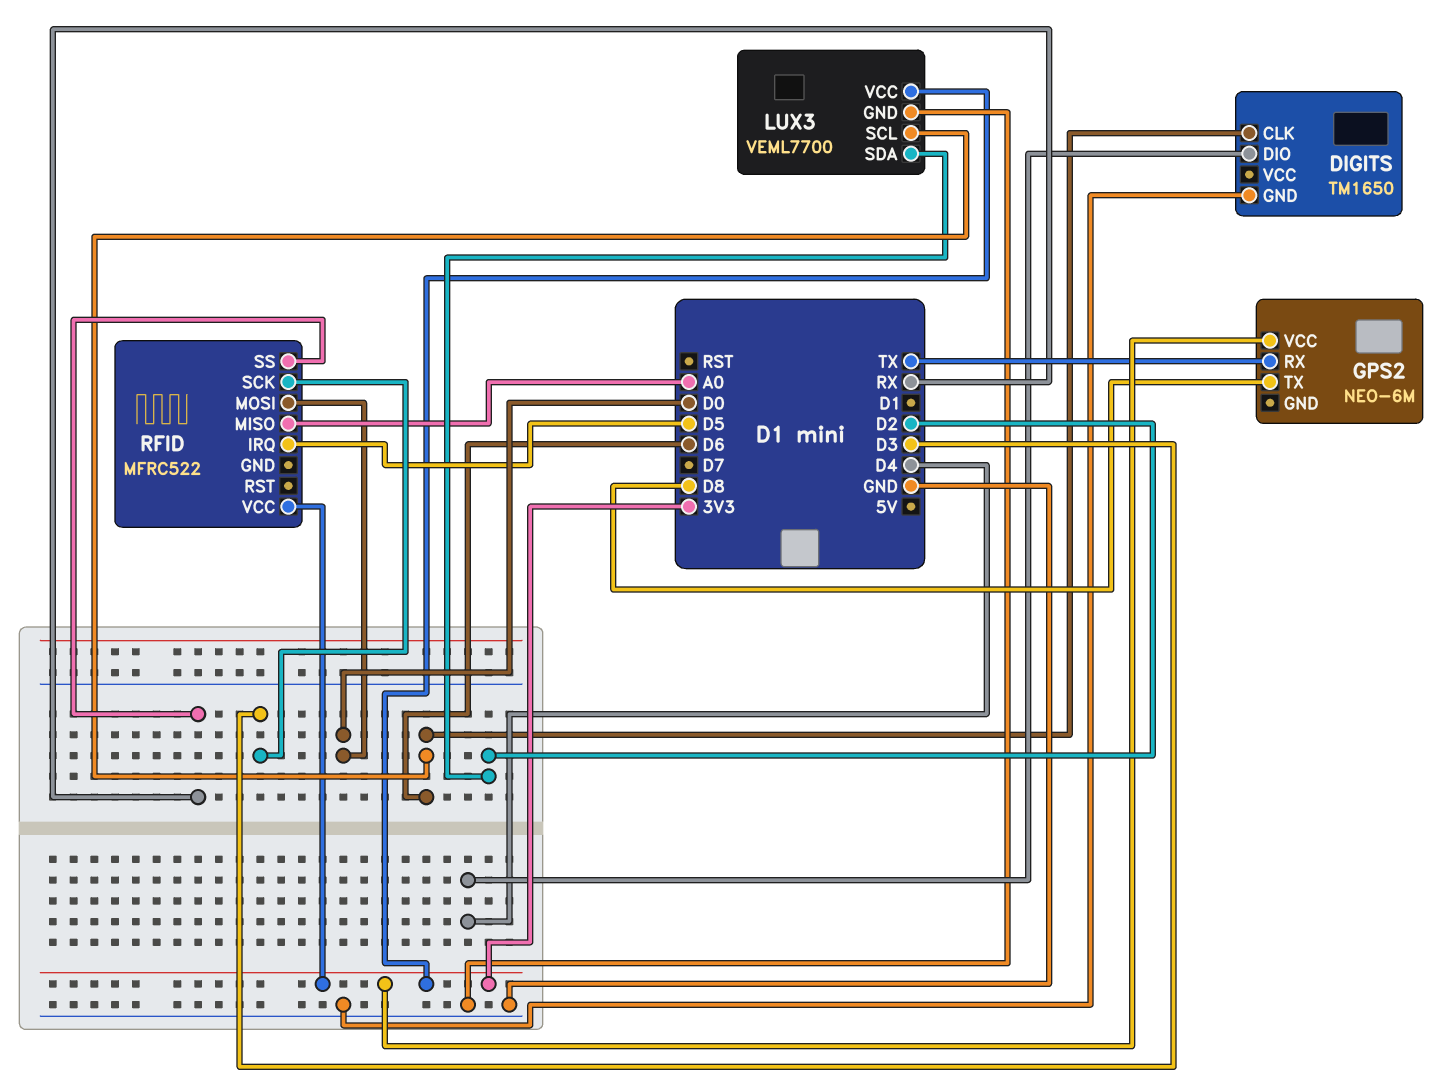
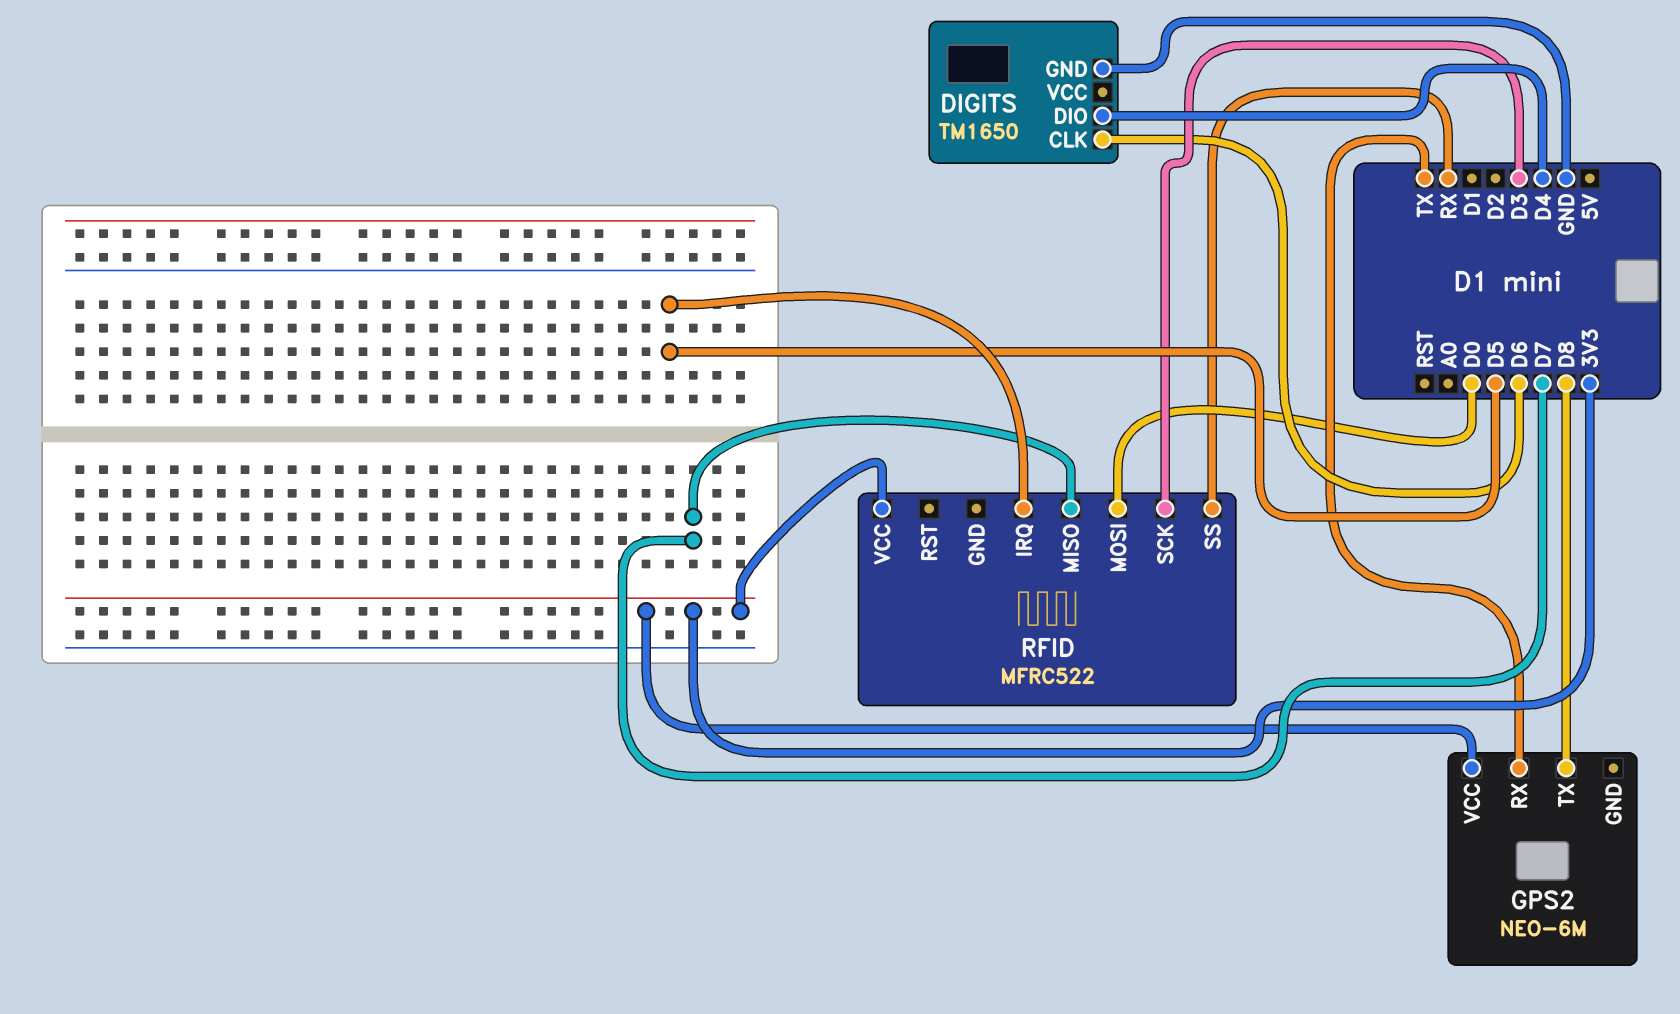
LUX3: VEML7700 -> none
LUX3 pin GND: GND -> none
LUX3 pin SCL: D6 -> none
LUX3 pin SDA: D2 -> none
LUX3 pin VCC: 3V3 -> none
RFID pin MISO: A0 -> D7

